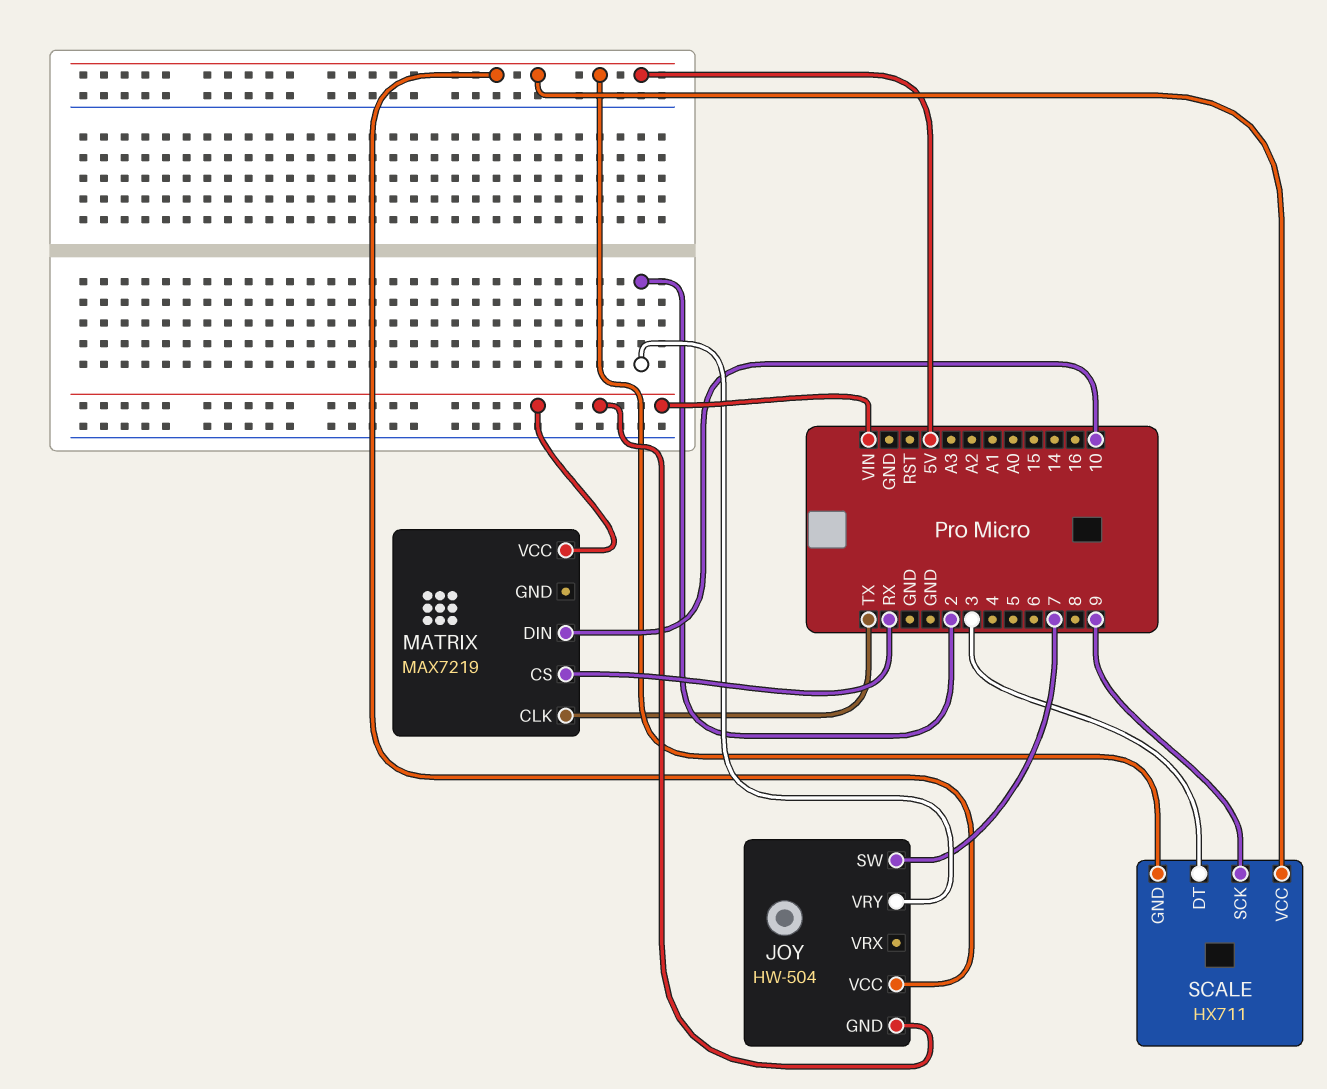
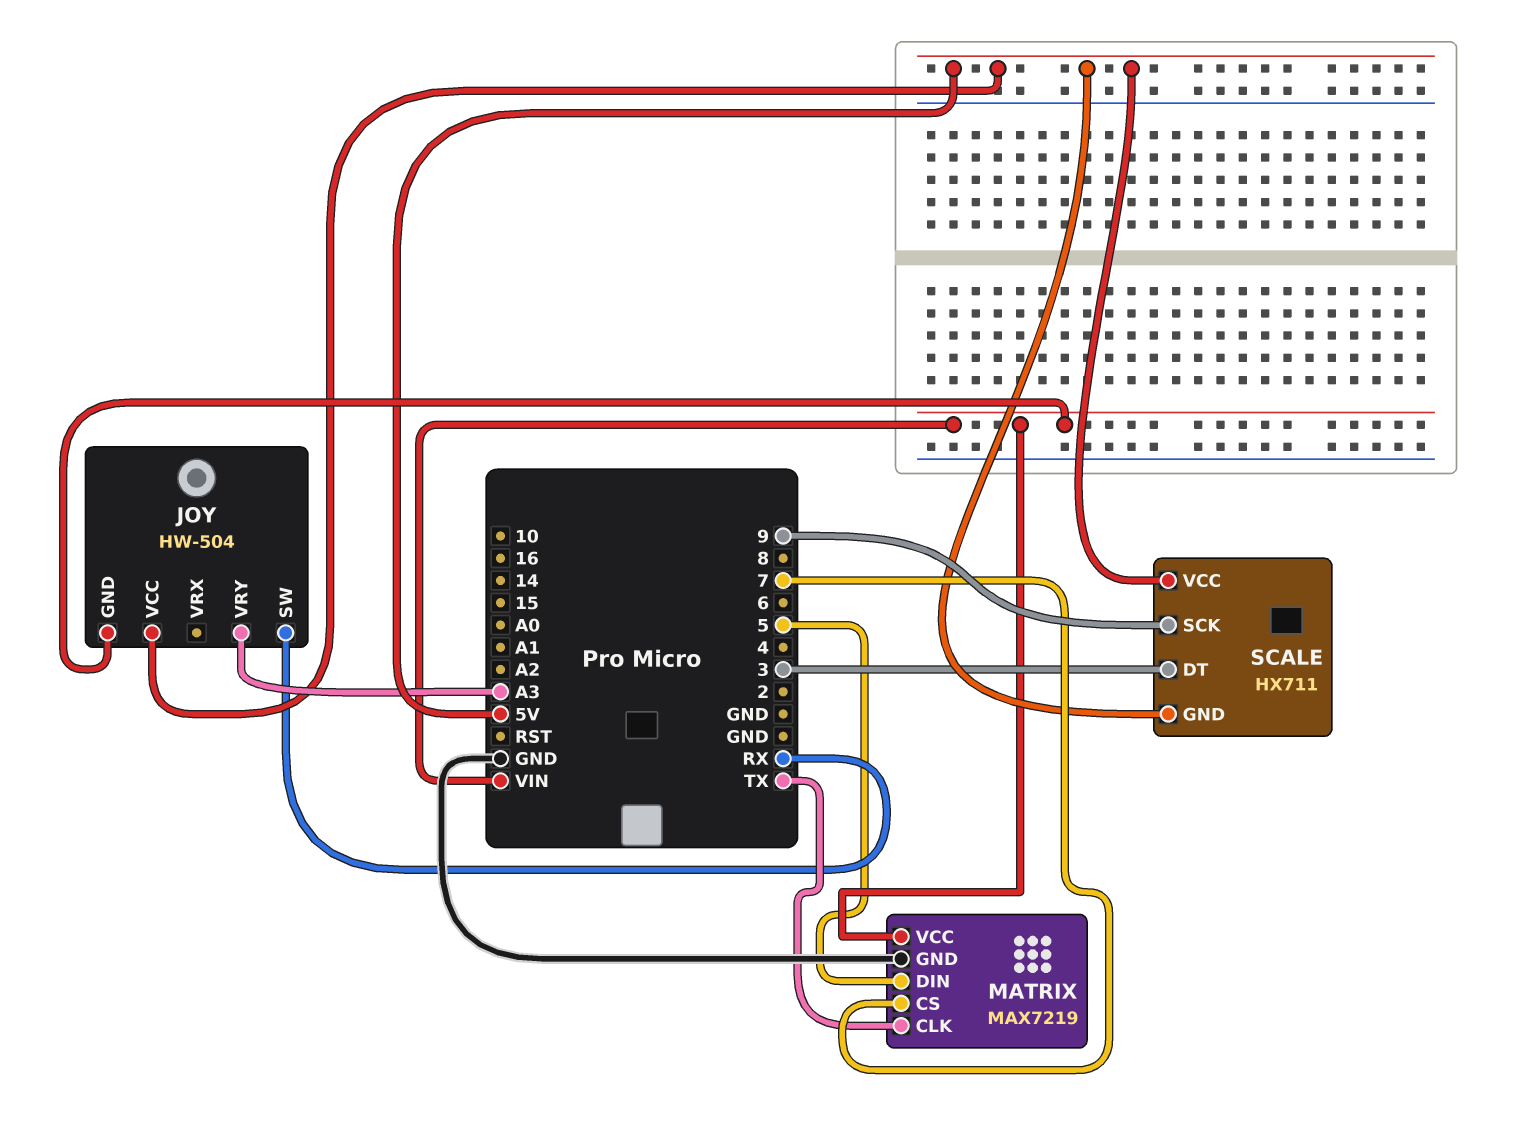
JOY pin SW: 7 -> RX
JOY pin VRY: 2 -> A3
MATRIX pin CS: RX -> 7
MATRIX pin DIN: 10 -> 5
MATRIX pin GND: none -> GND

